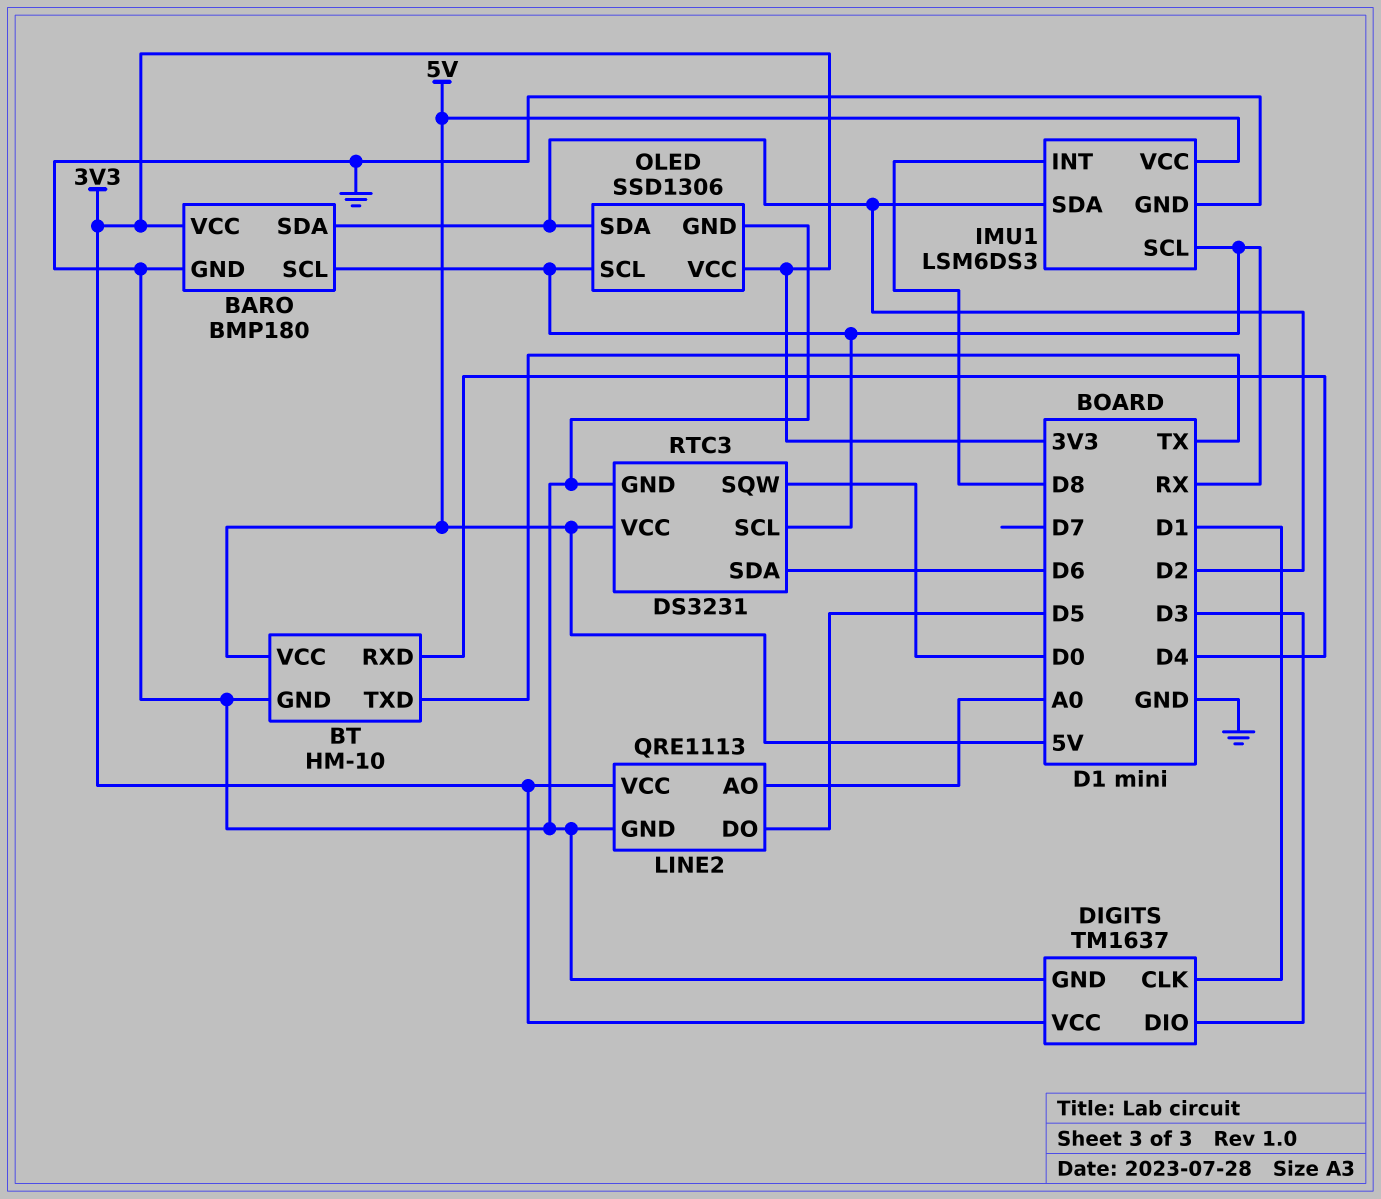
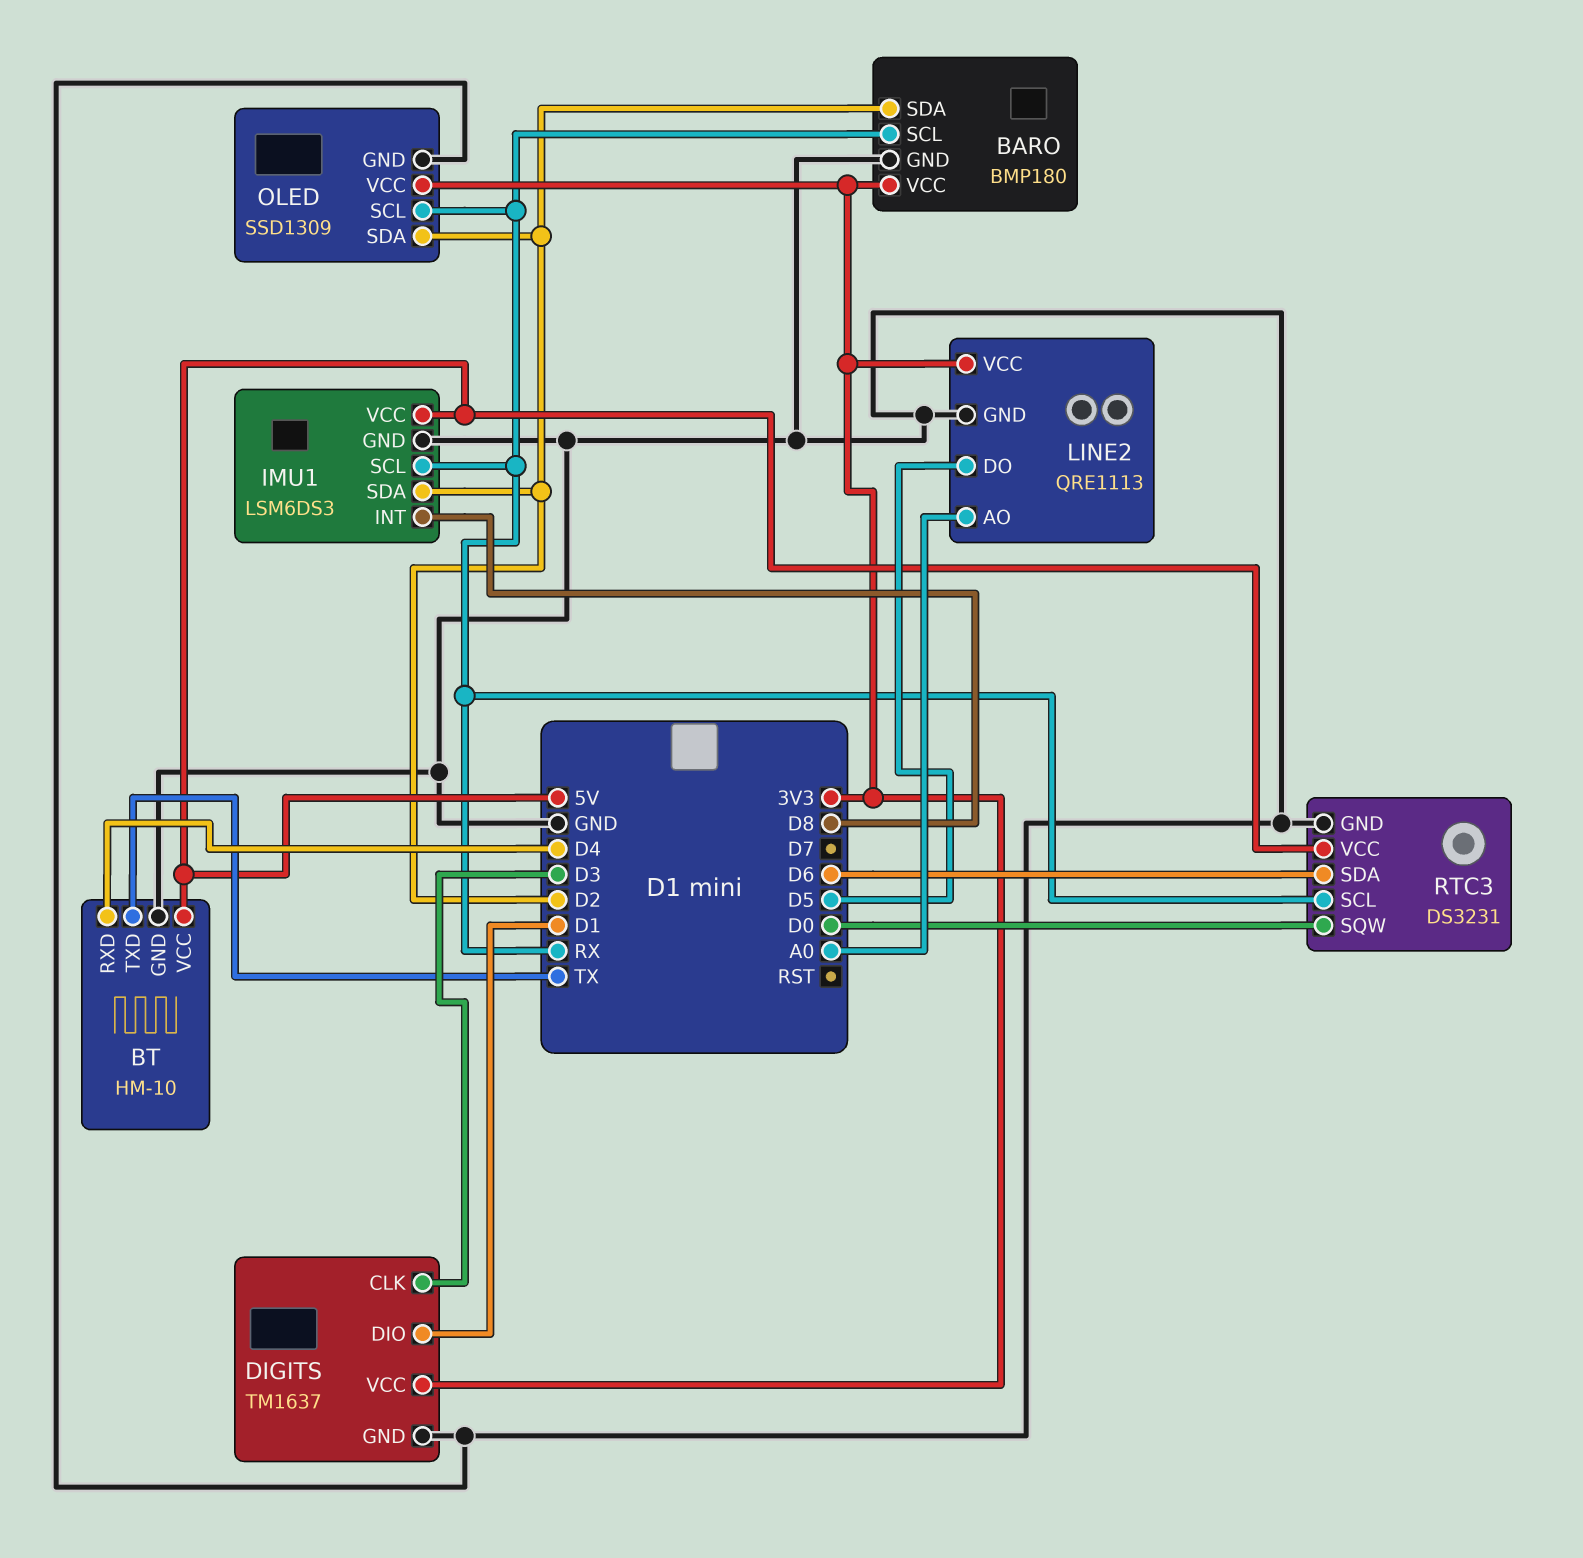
DIGITS pin CLK: D1 -> D3
DIGITS pin DIO: D3 -> D1
OLED: SSD1306 -> SSD1309

